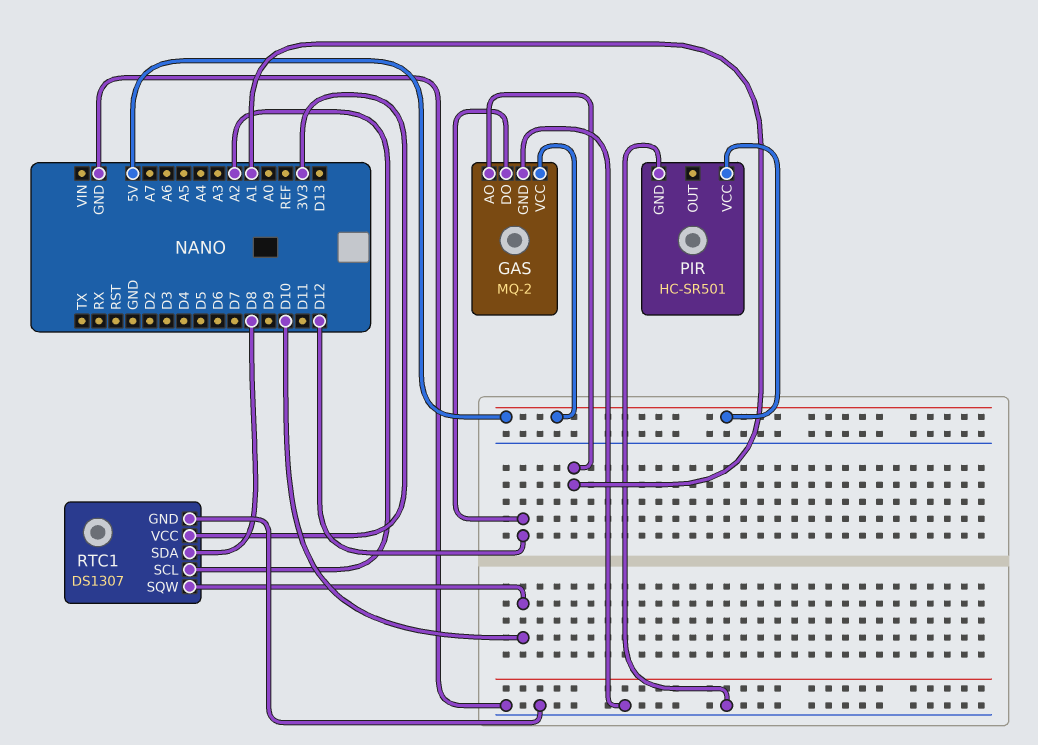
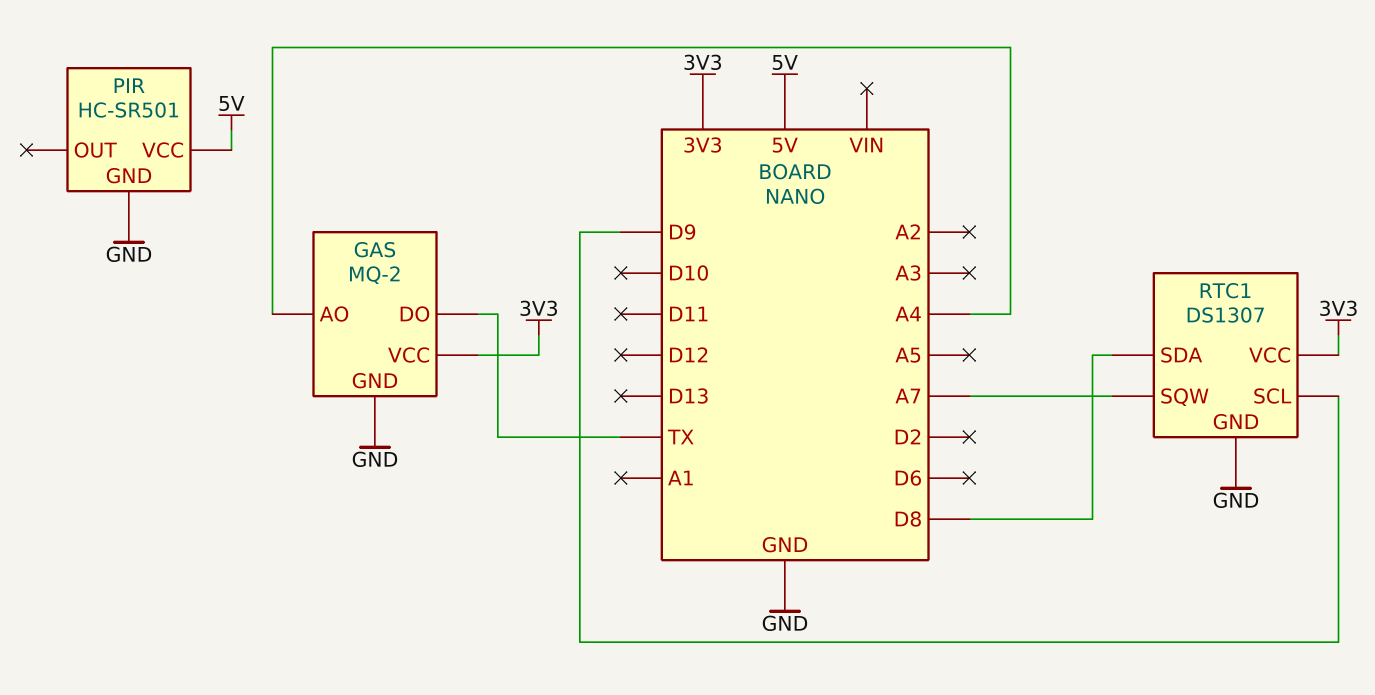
GAS pin AO: A1 -> A4
GAS pin DO: D12 -> TX
GAS pin VCC: 5V -> 3V3
RTC1 pin SCL: A2 -> D9
RTC1 pin SQW: D10 -> A7

